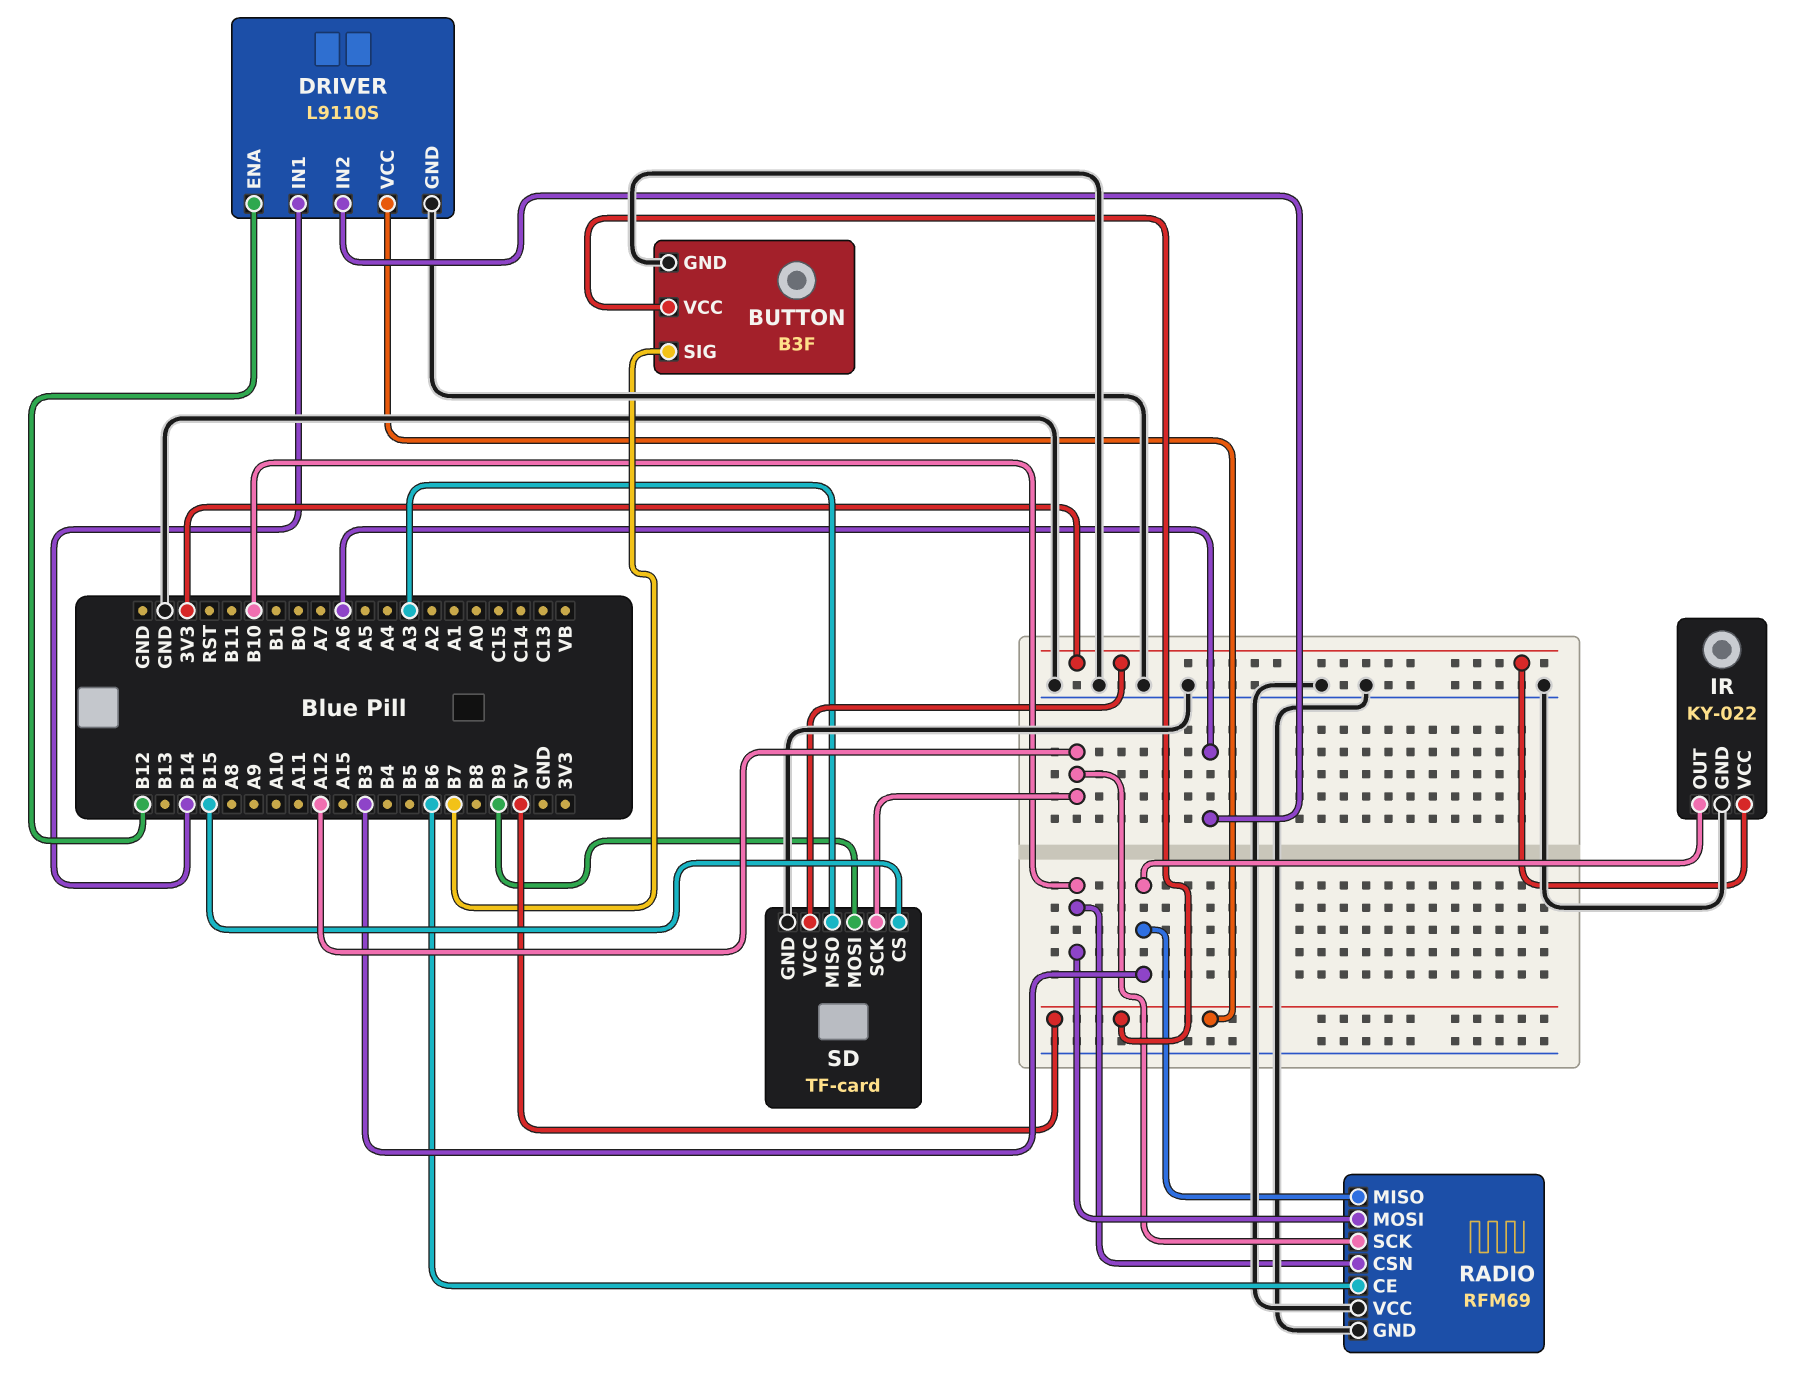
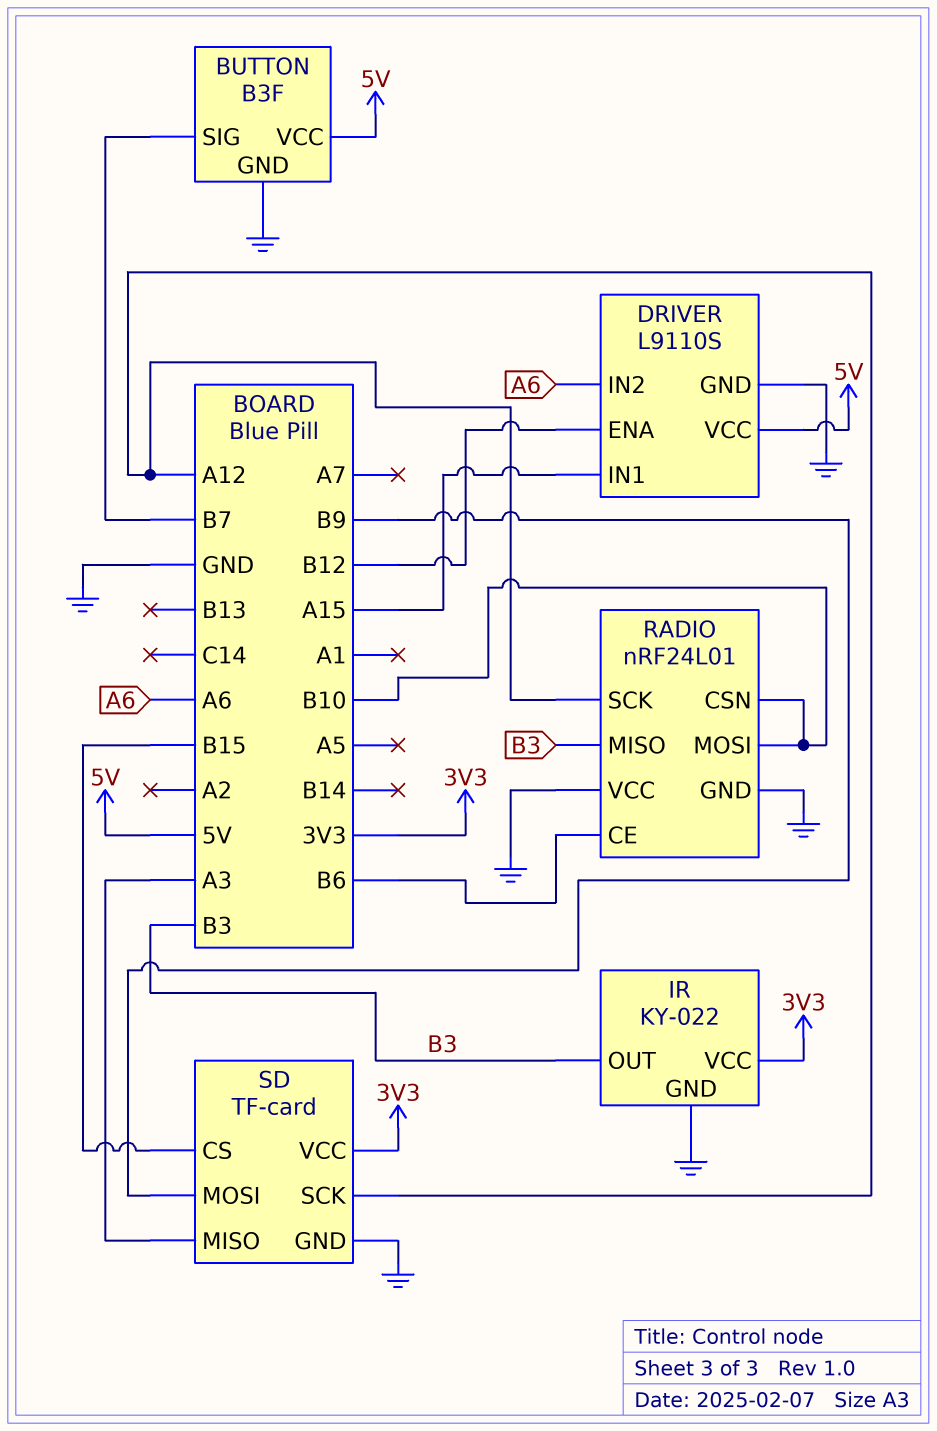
DRIVER pin IN1: B14 -> A15
RADIO: RFM69 -> nRF24L01

